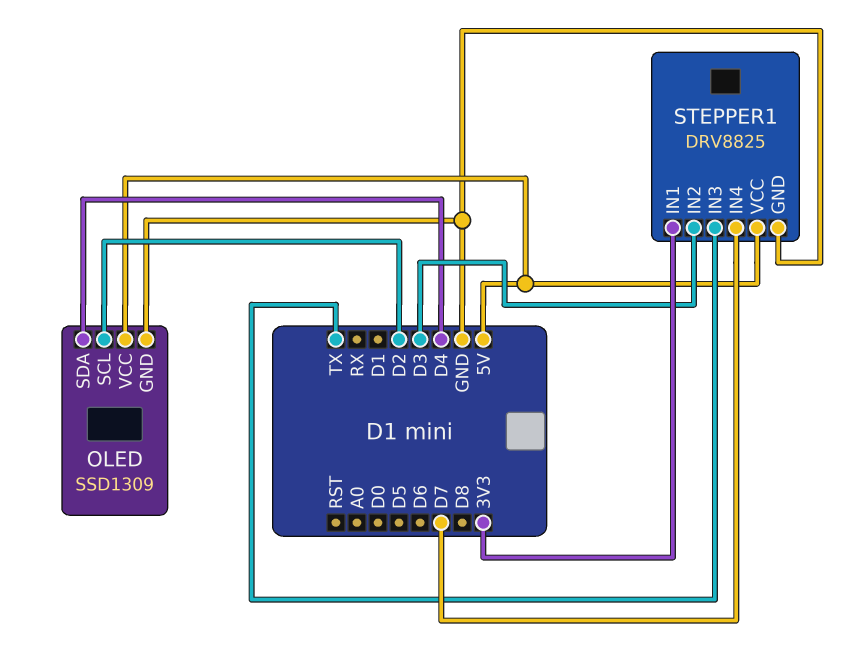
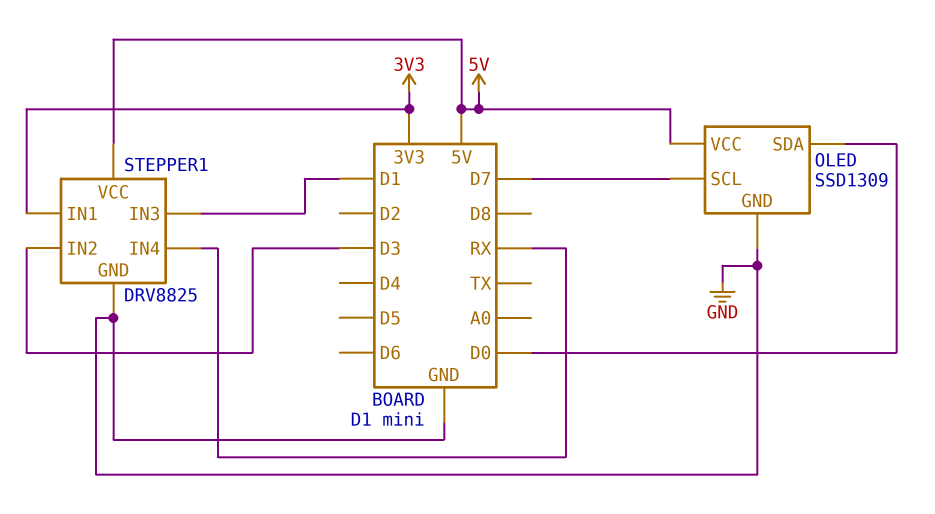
OLED pin SCL: D2 -> D7
OLED pin SDA: D4 -> D0
STEPPER1 pin IN3: TX -> D1
STEPPER1 pin IN4: D7 -> RX

